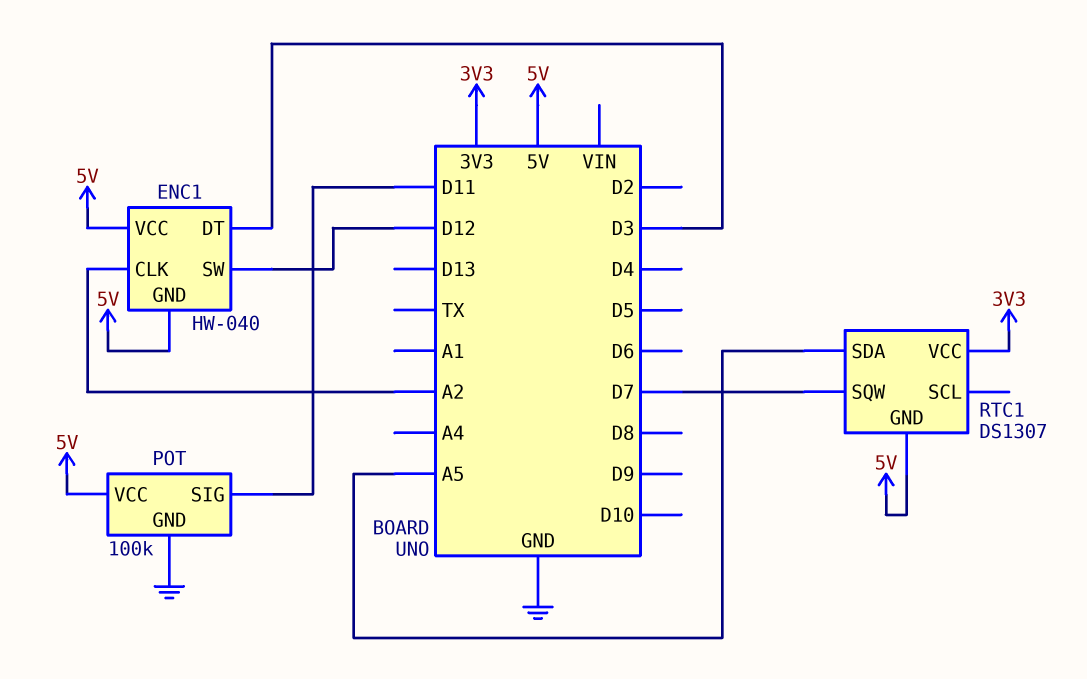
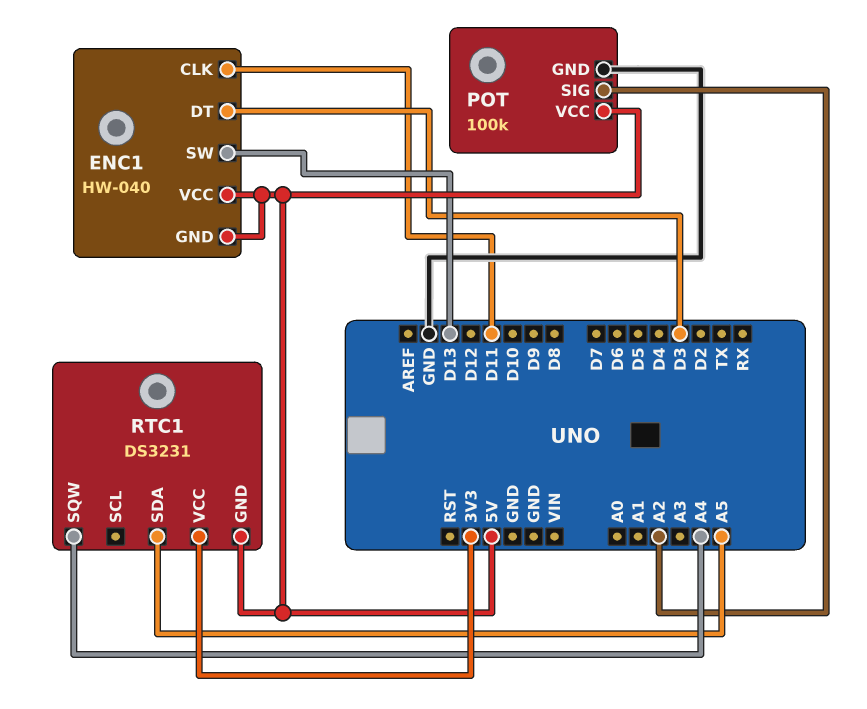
ENC1 pin CLK: A2 -> D11
ENC1 pin SW: D12 -> D13
POT pin SIG: D11 -> A2
RTC1: DS1307 -> DS3231
RTC1 pin SQW: D7 -> A4

